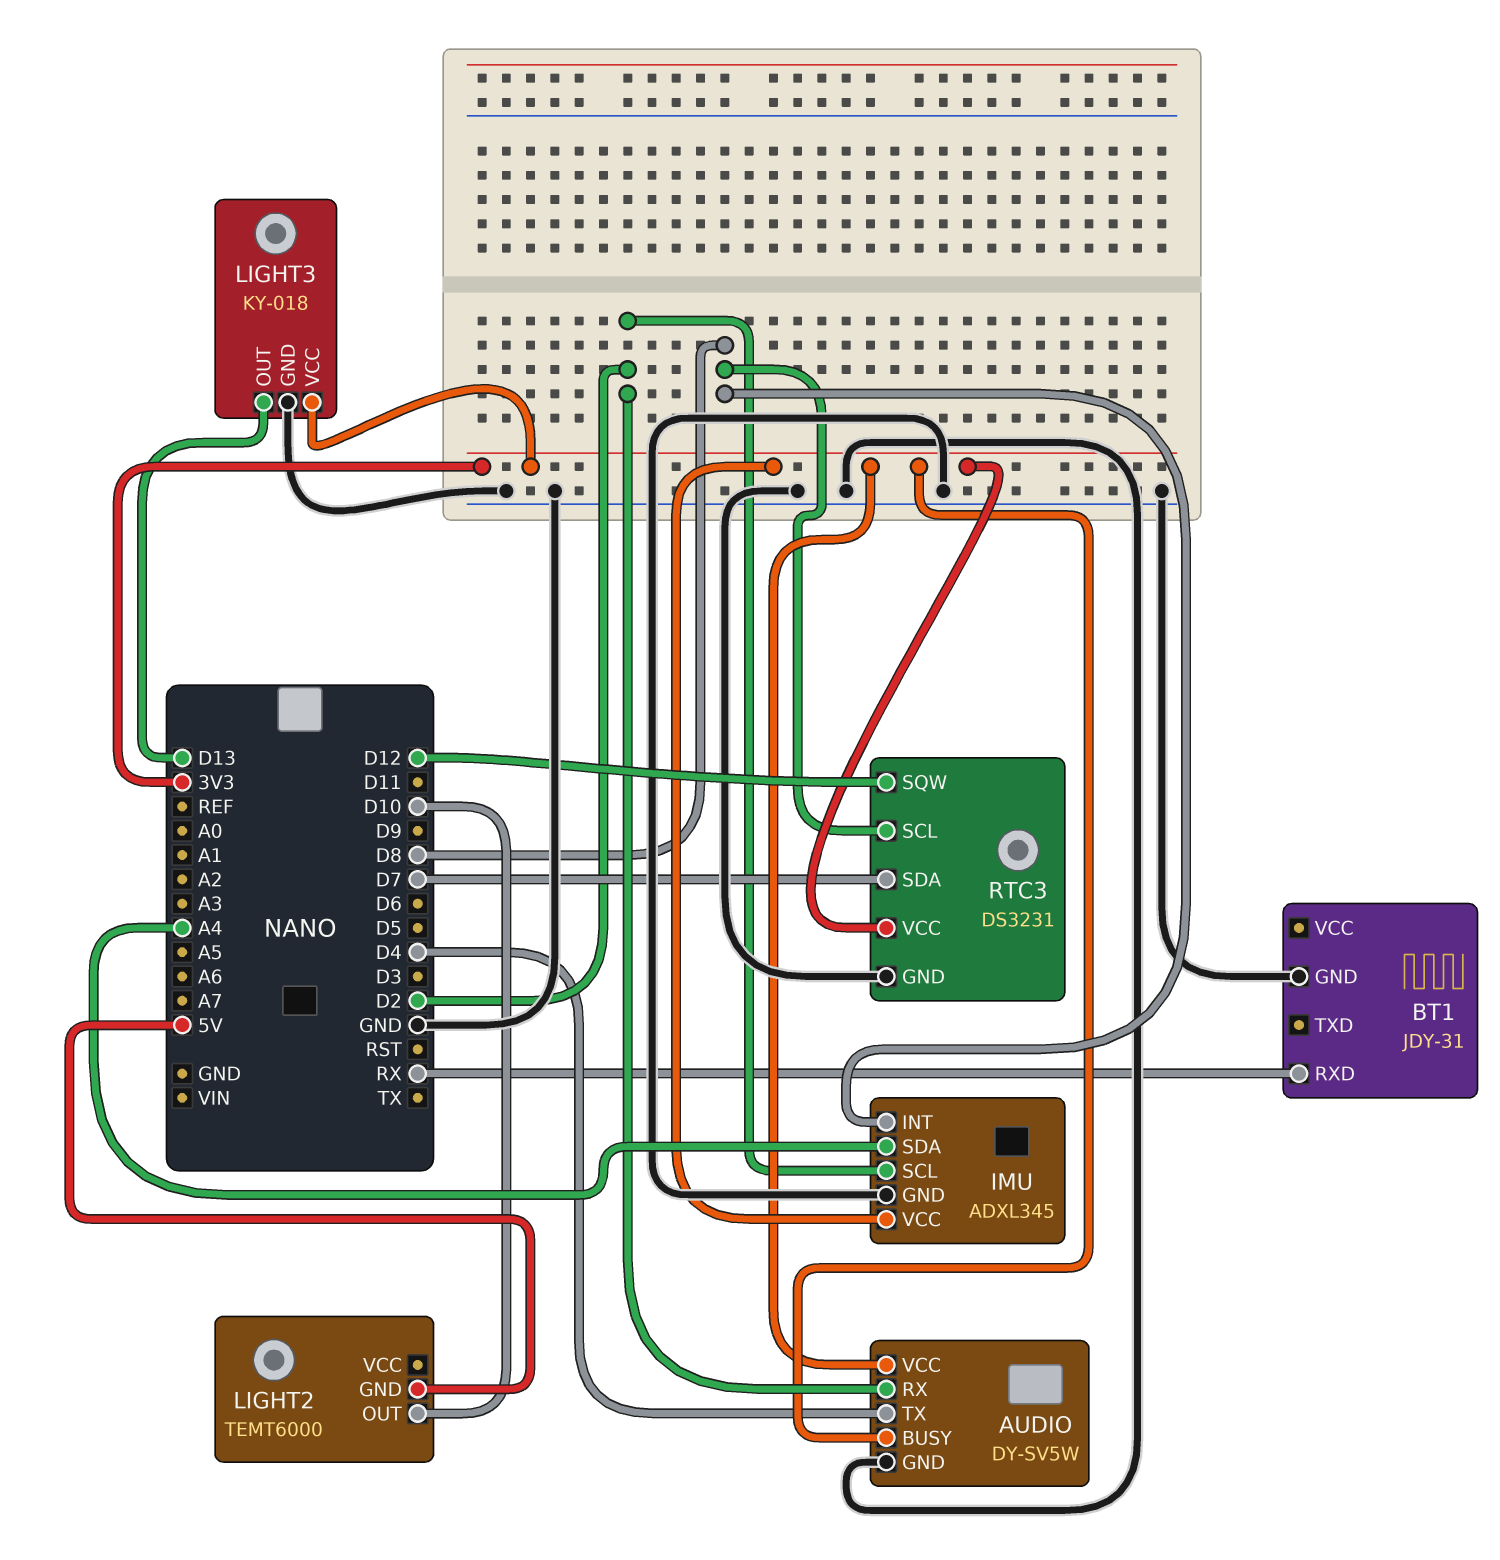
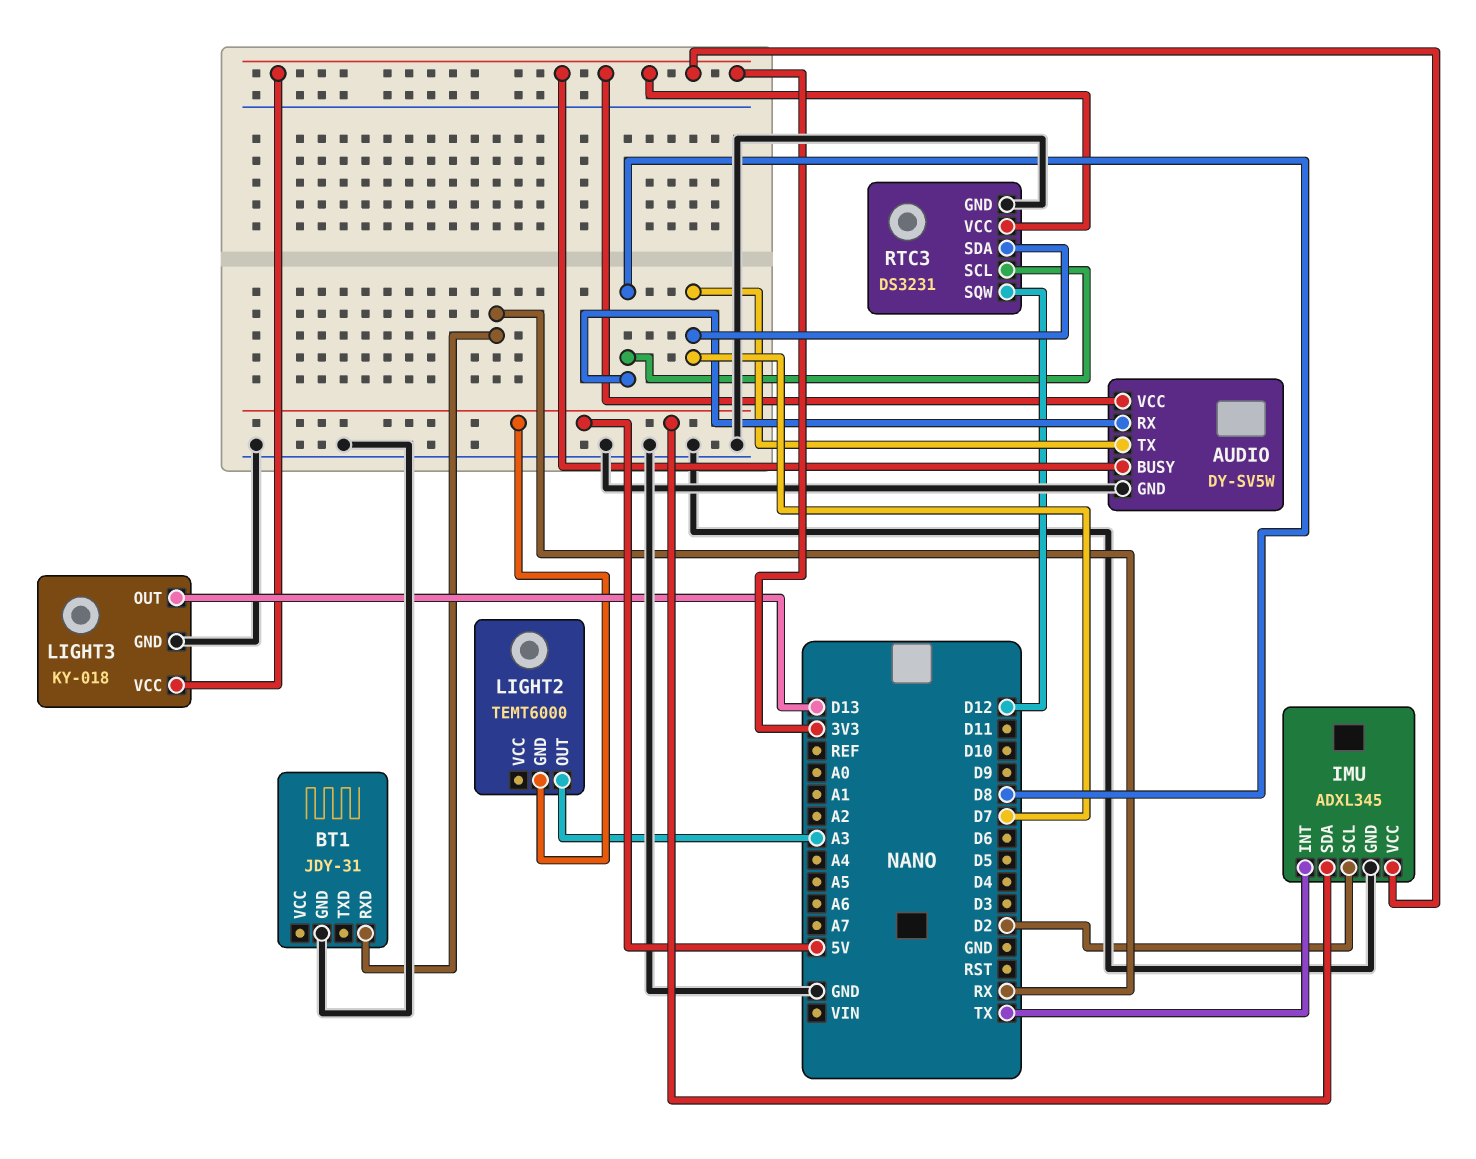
AUDIO pin RX: D2 -> D8
AUDIO pin TX: D4 -> D7
IMU pin INT: D8 -> TX
IMU pin SDA: A4 -> 5V
LIGHT2 pin OUT: D10 -> A3

